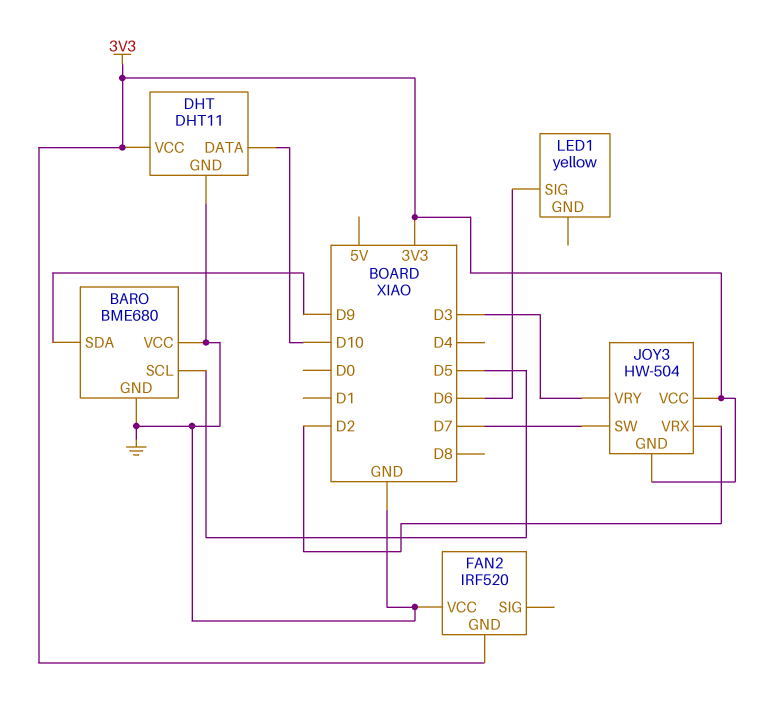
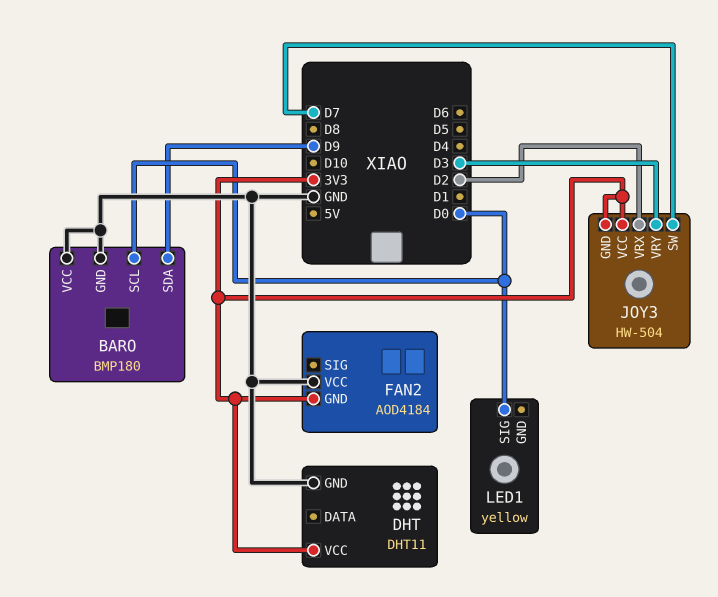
BARO: BME680 -> BMP180
BARO pin SCL: D5 -> D0
DHT pin DATA: D10 -> none
FAN2: IRF520 -> AOD4184
LED1 pin SIG: D6 -> D0

